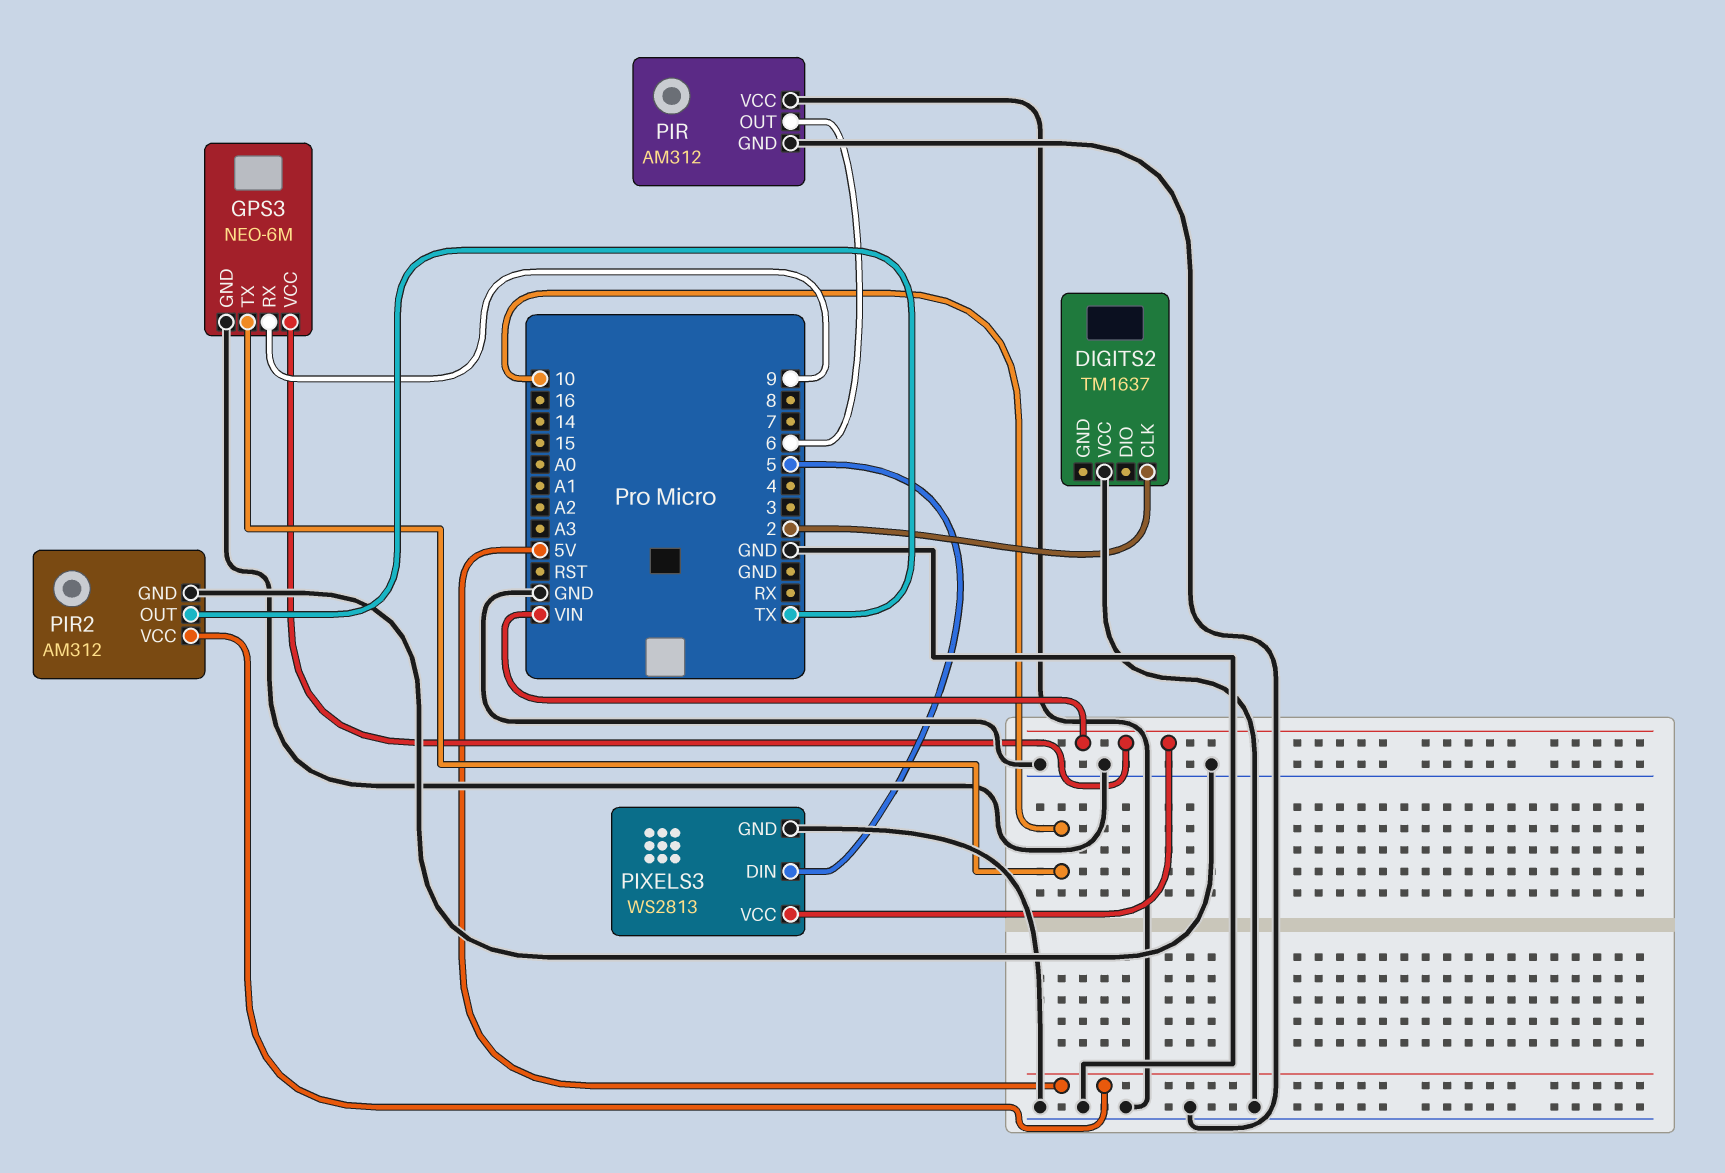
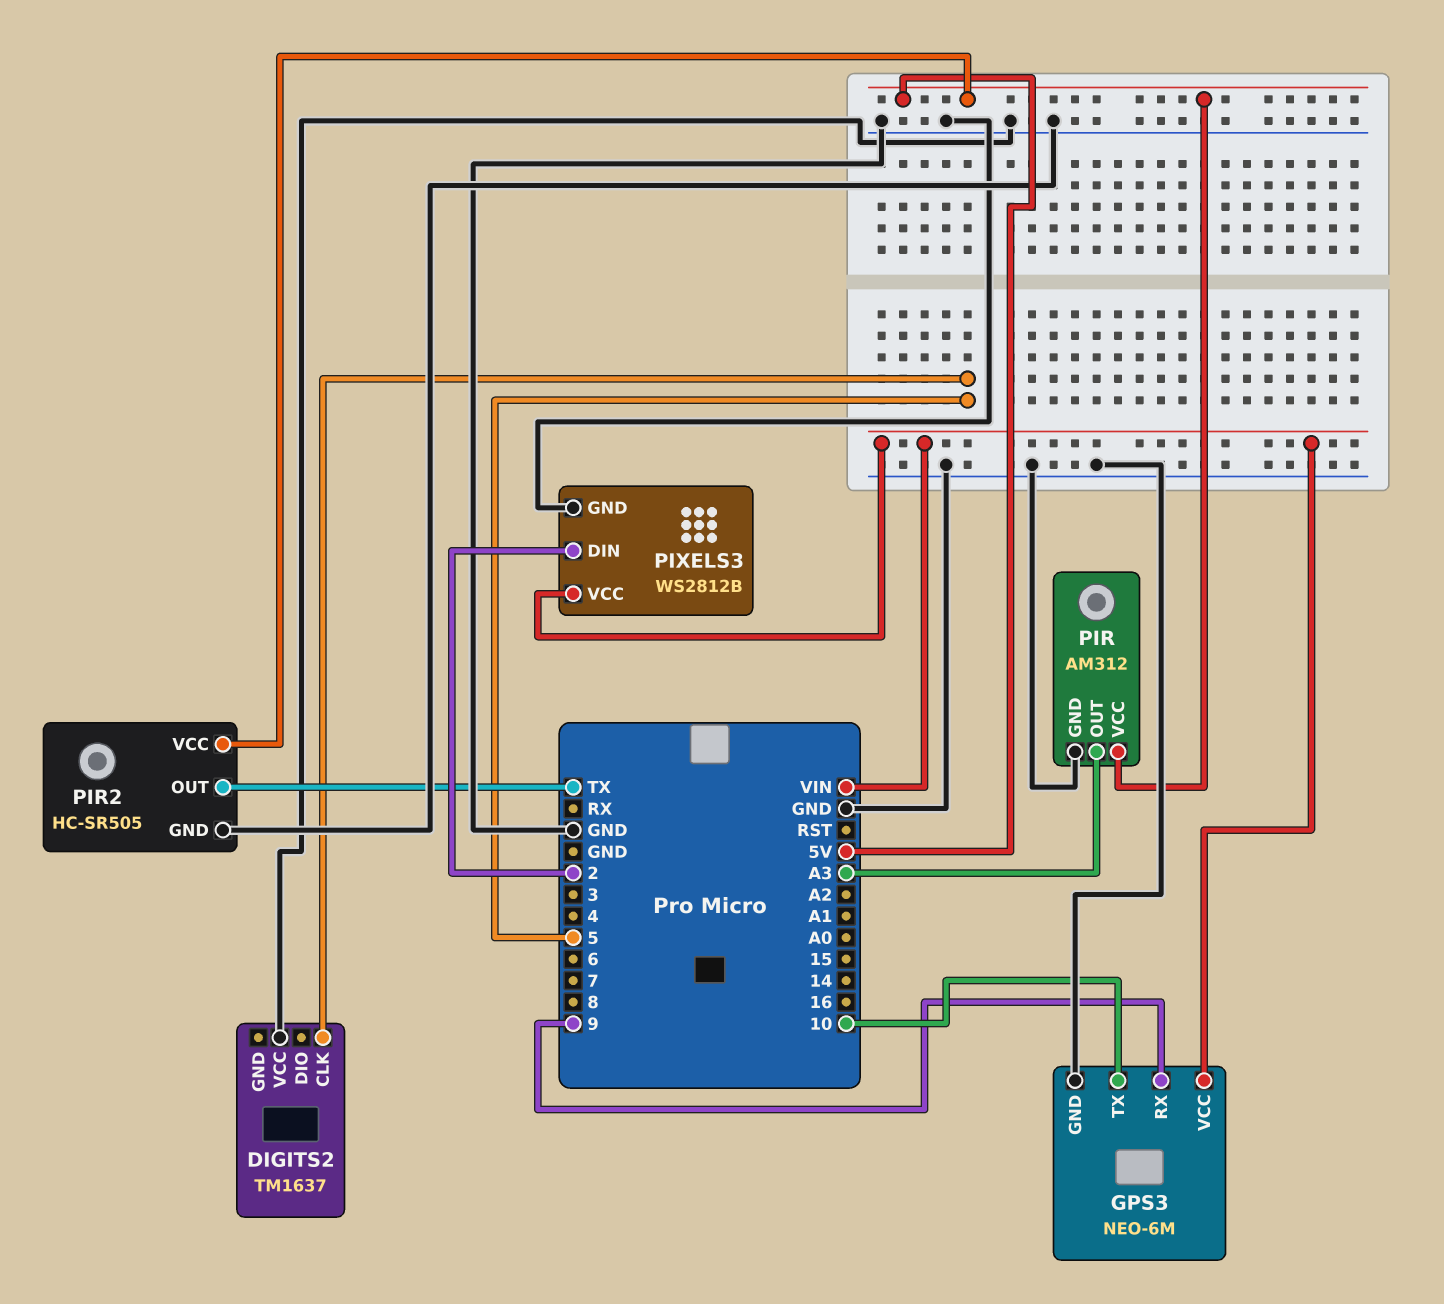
DIGITS2 pin CLK: 2 -> 5
PIR pin OUT: 6 -> A3
PIR pin VCC: GND -> 5V
PIR2: AM312 -> HC-SR505
PIXELS3: WS2813 -> WS2812B
PIXELS3 pin DIN: 5 -> 2

